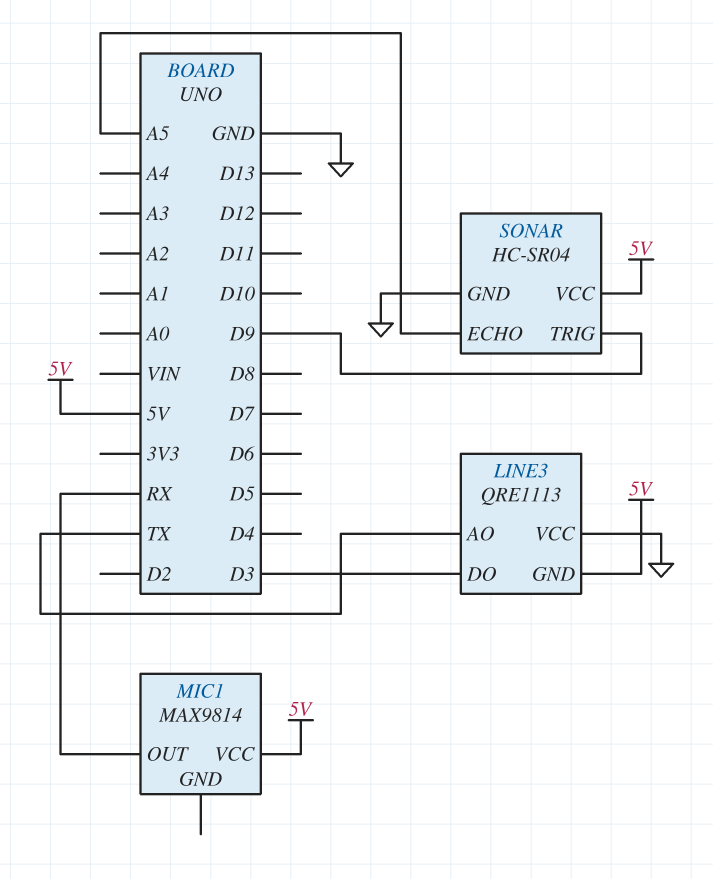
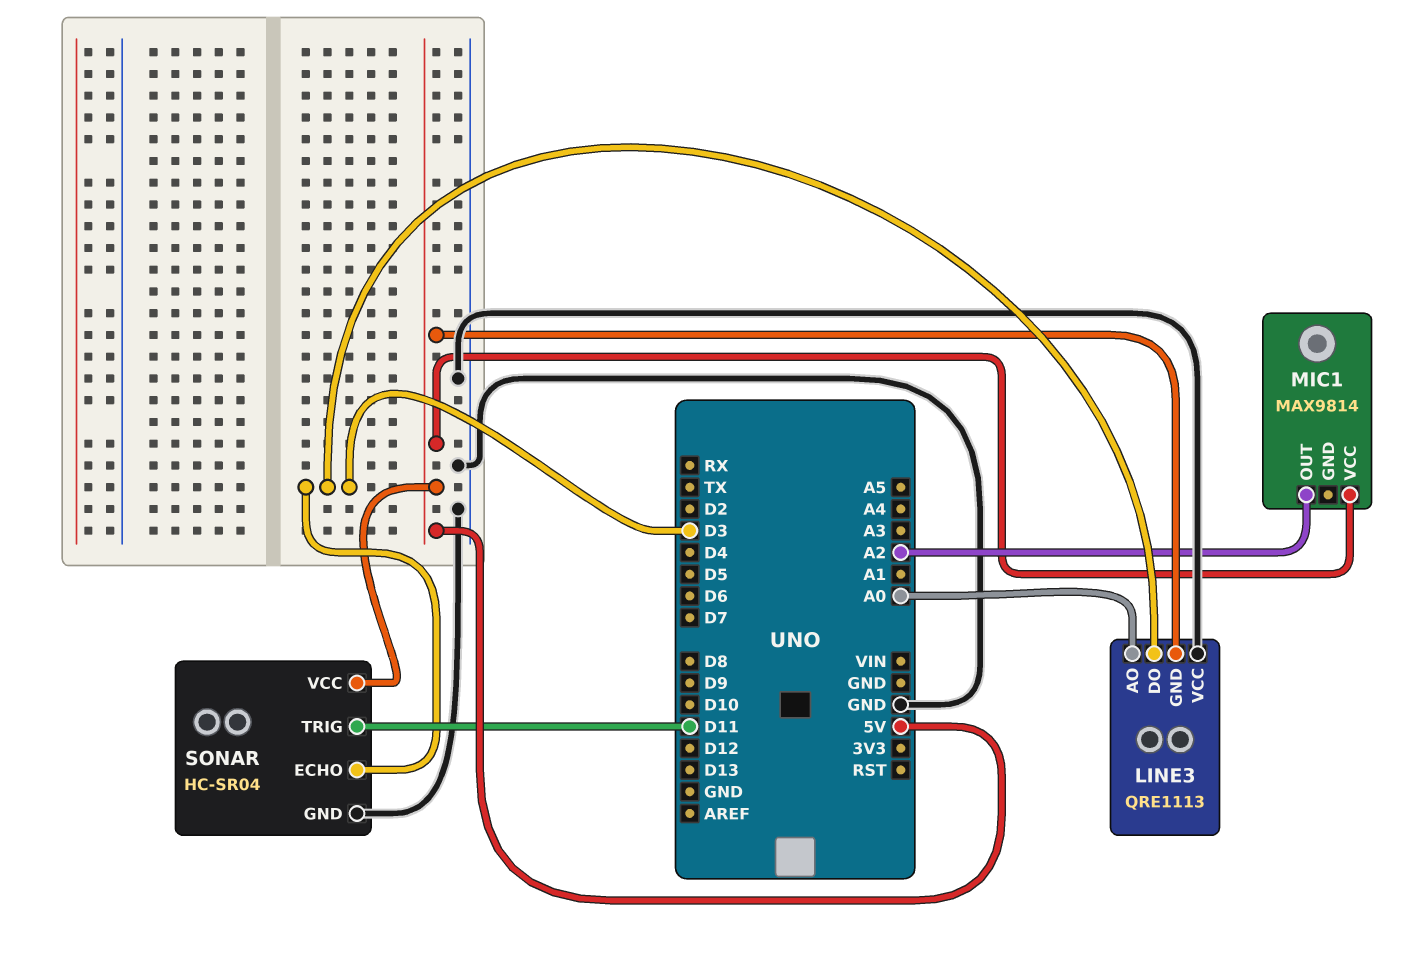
LINE3 pin AO: TX -> A0
MIC1 pin OUT: RX -> A2
SONAR pin ECHO: A5 -> D3
SONAR pin TRIG: D9 -> D11

